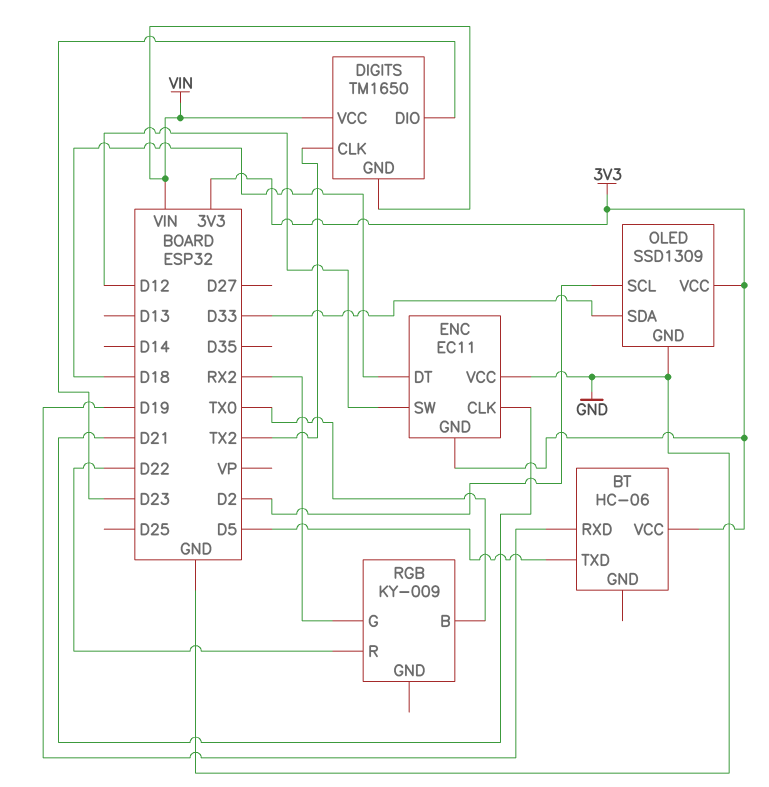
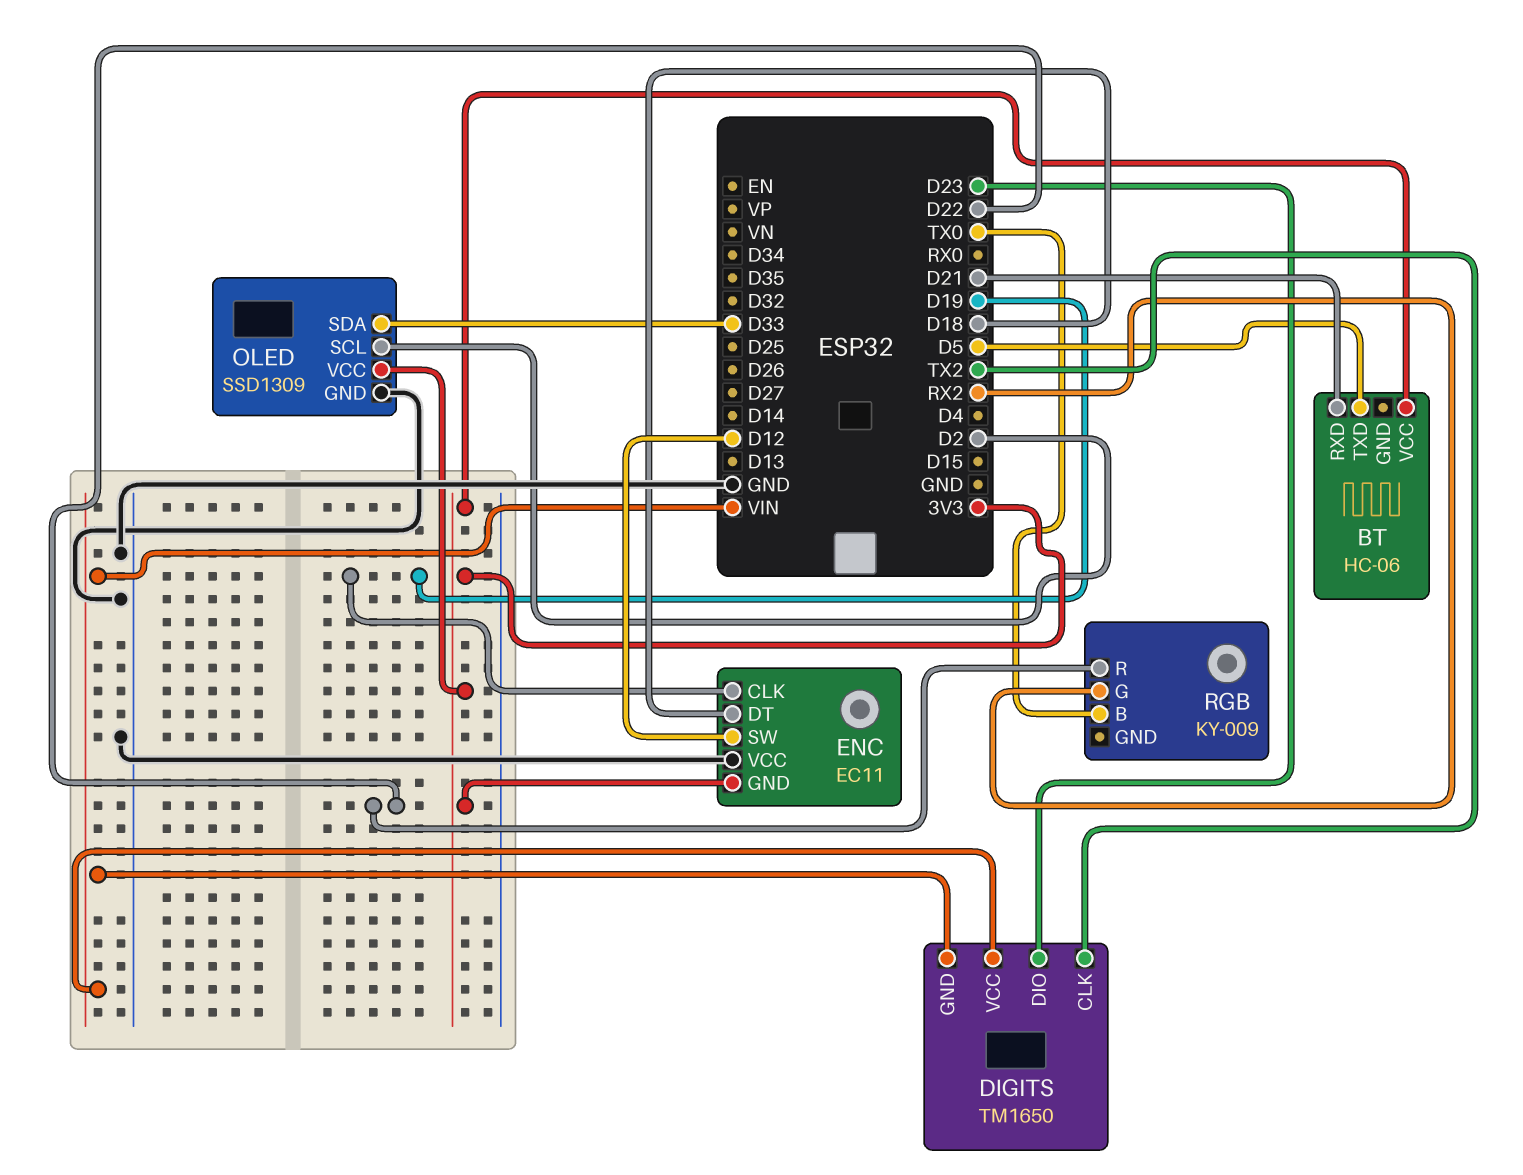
BT pin RXD: D19 -> D21
ENC pin CLK: D21 -> D19

